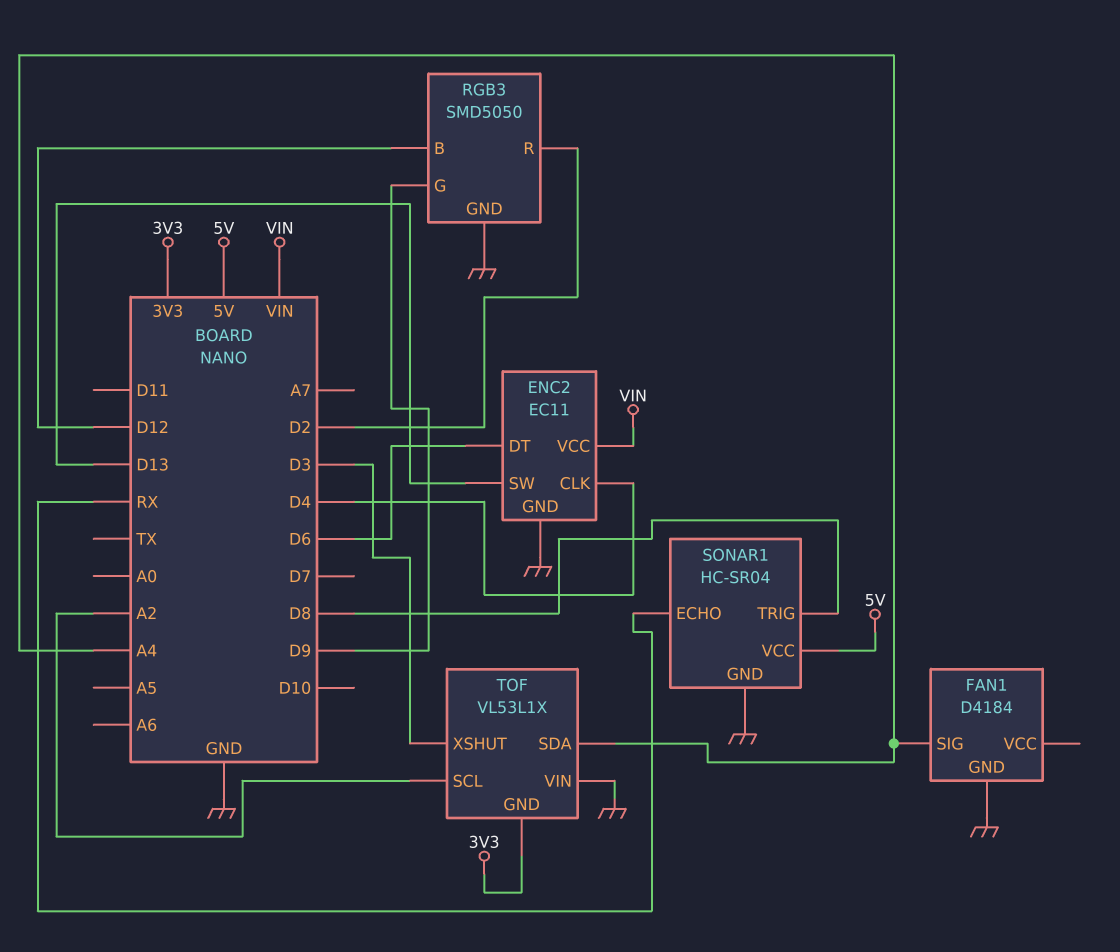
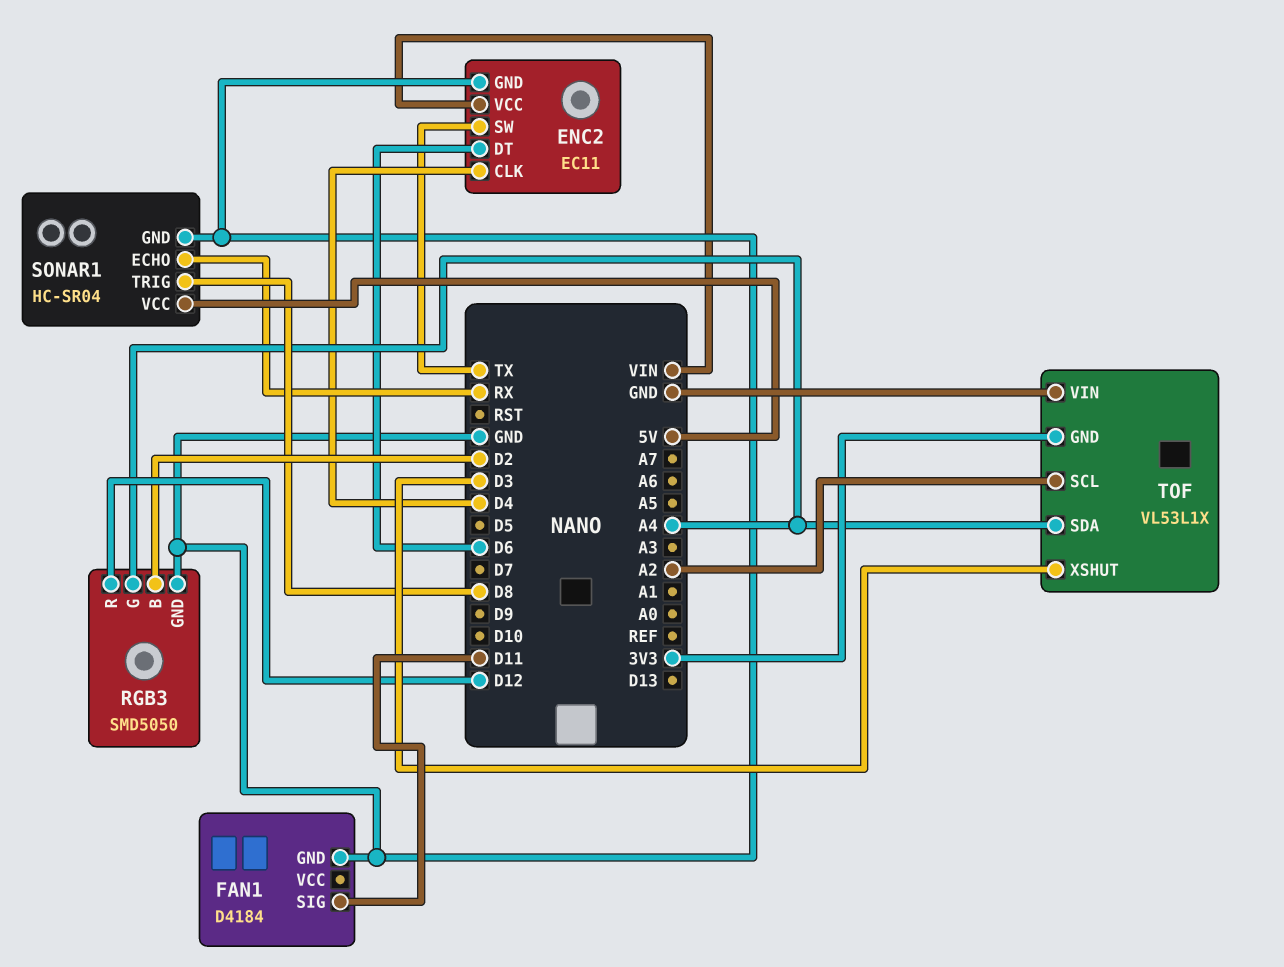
ENC2 pin SW: D13 -> TX
FAN1 pin SIG: A4 -> D11
RGB3 pin B: D12 -> D2
RGB3 pin G: D9 -> A4
RGB3 pin R: D2 -> D12

